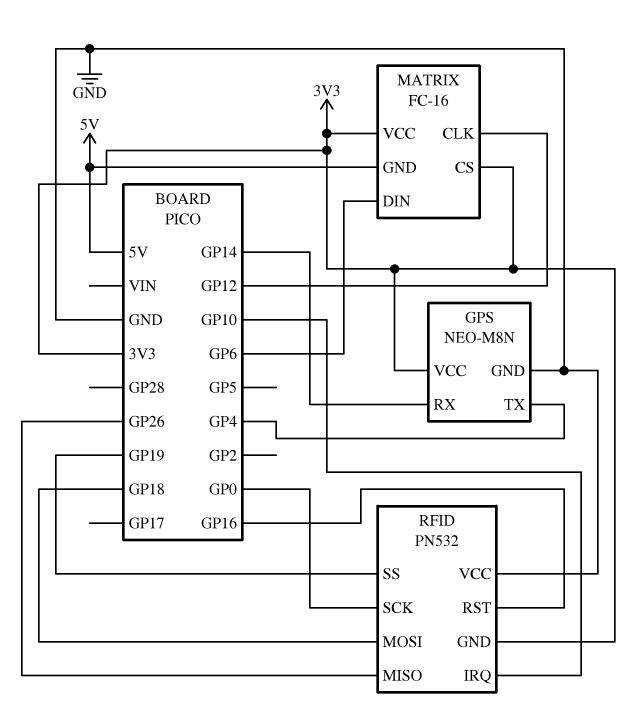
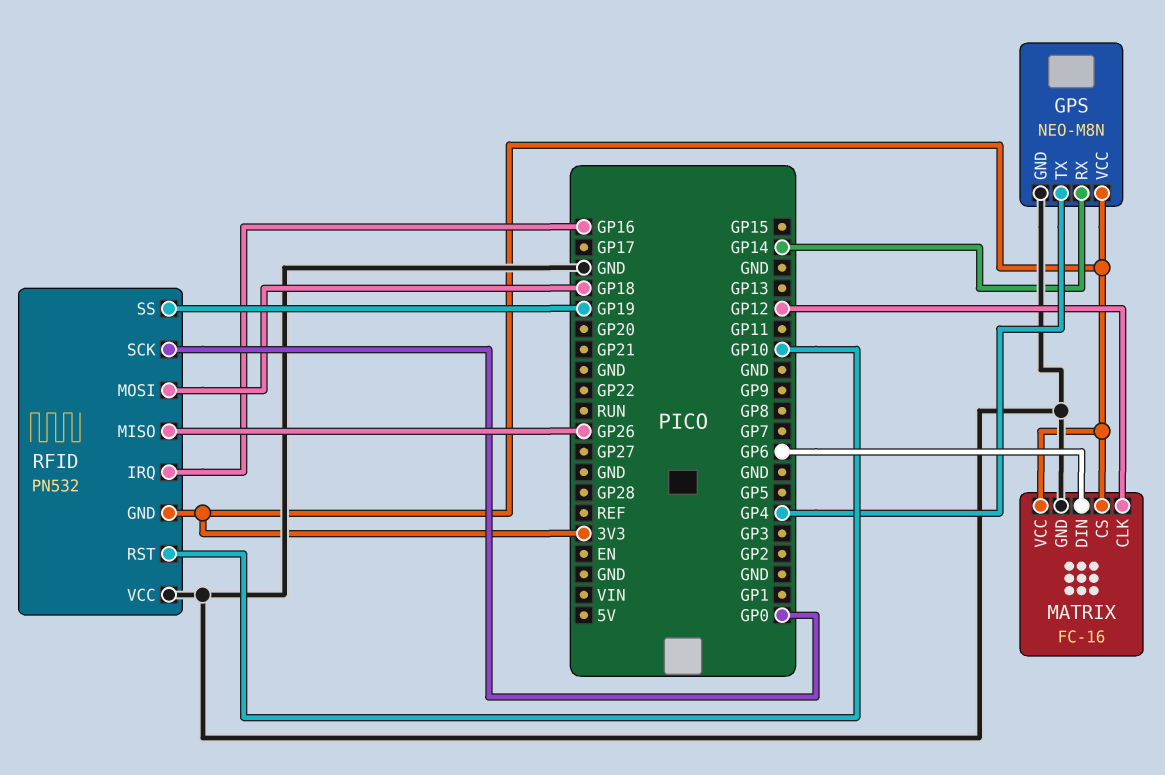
MATRIX pin GND: 5V -> GND
RFID pin IRQ: GP10 -> GP16
RFID pin RST: GP16 -> GP10

